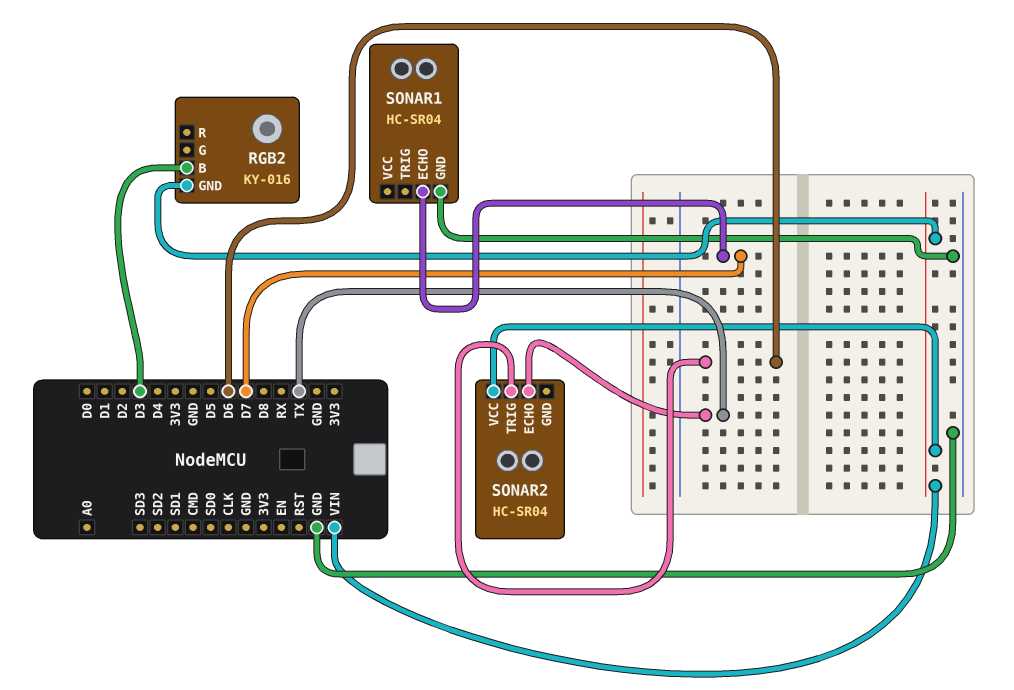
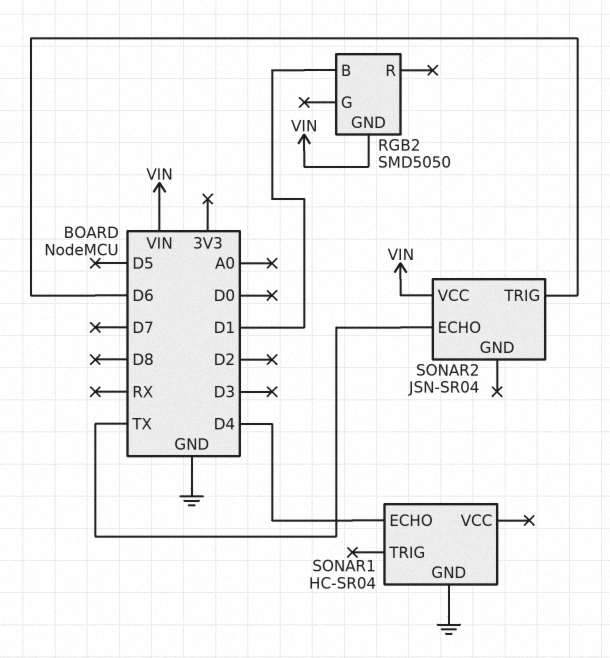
RGB2: KY-016 -> SMD5050
RGB2 pin B: D3 -> D1
SONAR1 pin ECHO: D7 -> D4
SONAR2: HC-SR04 -> JSN-SR04

